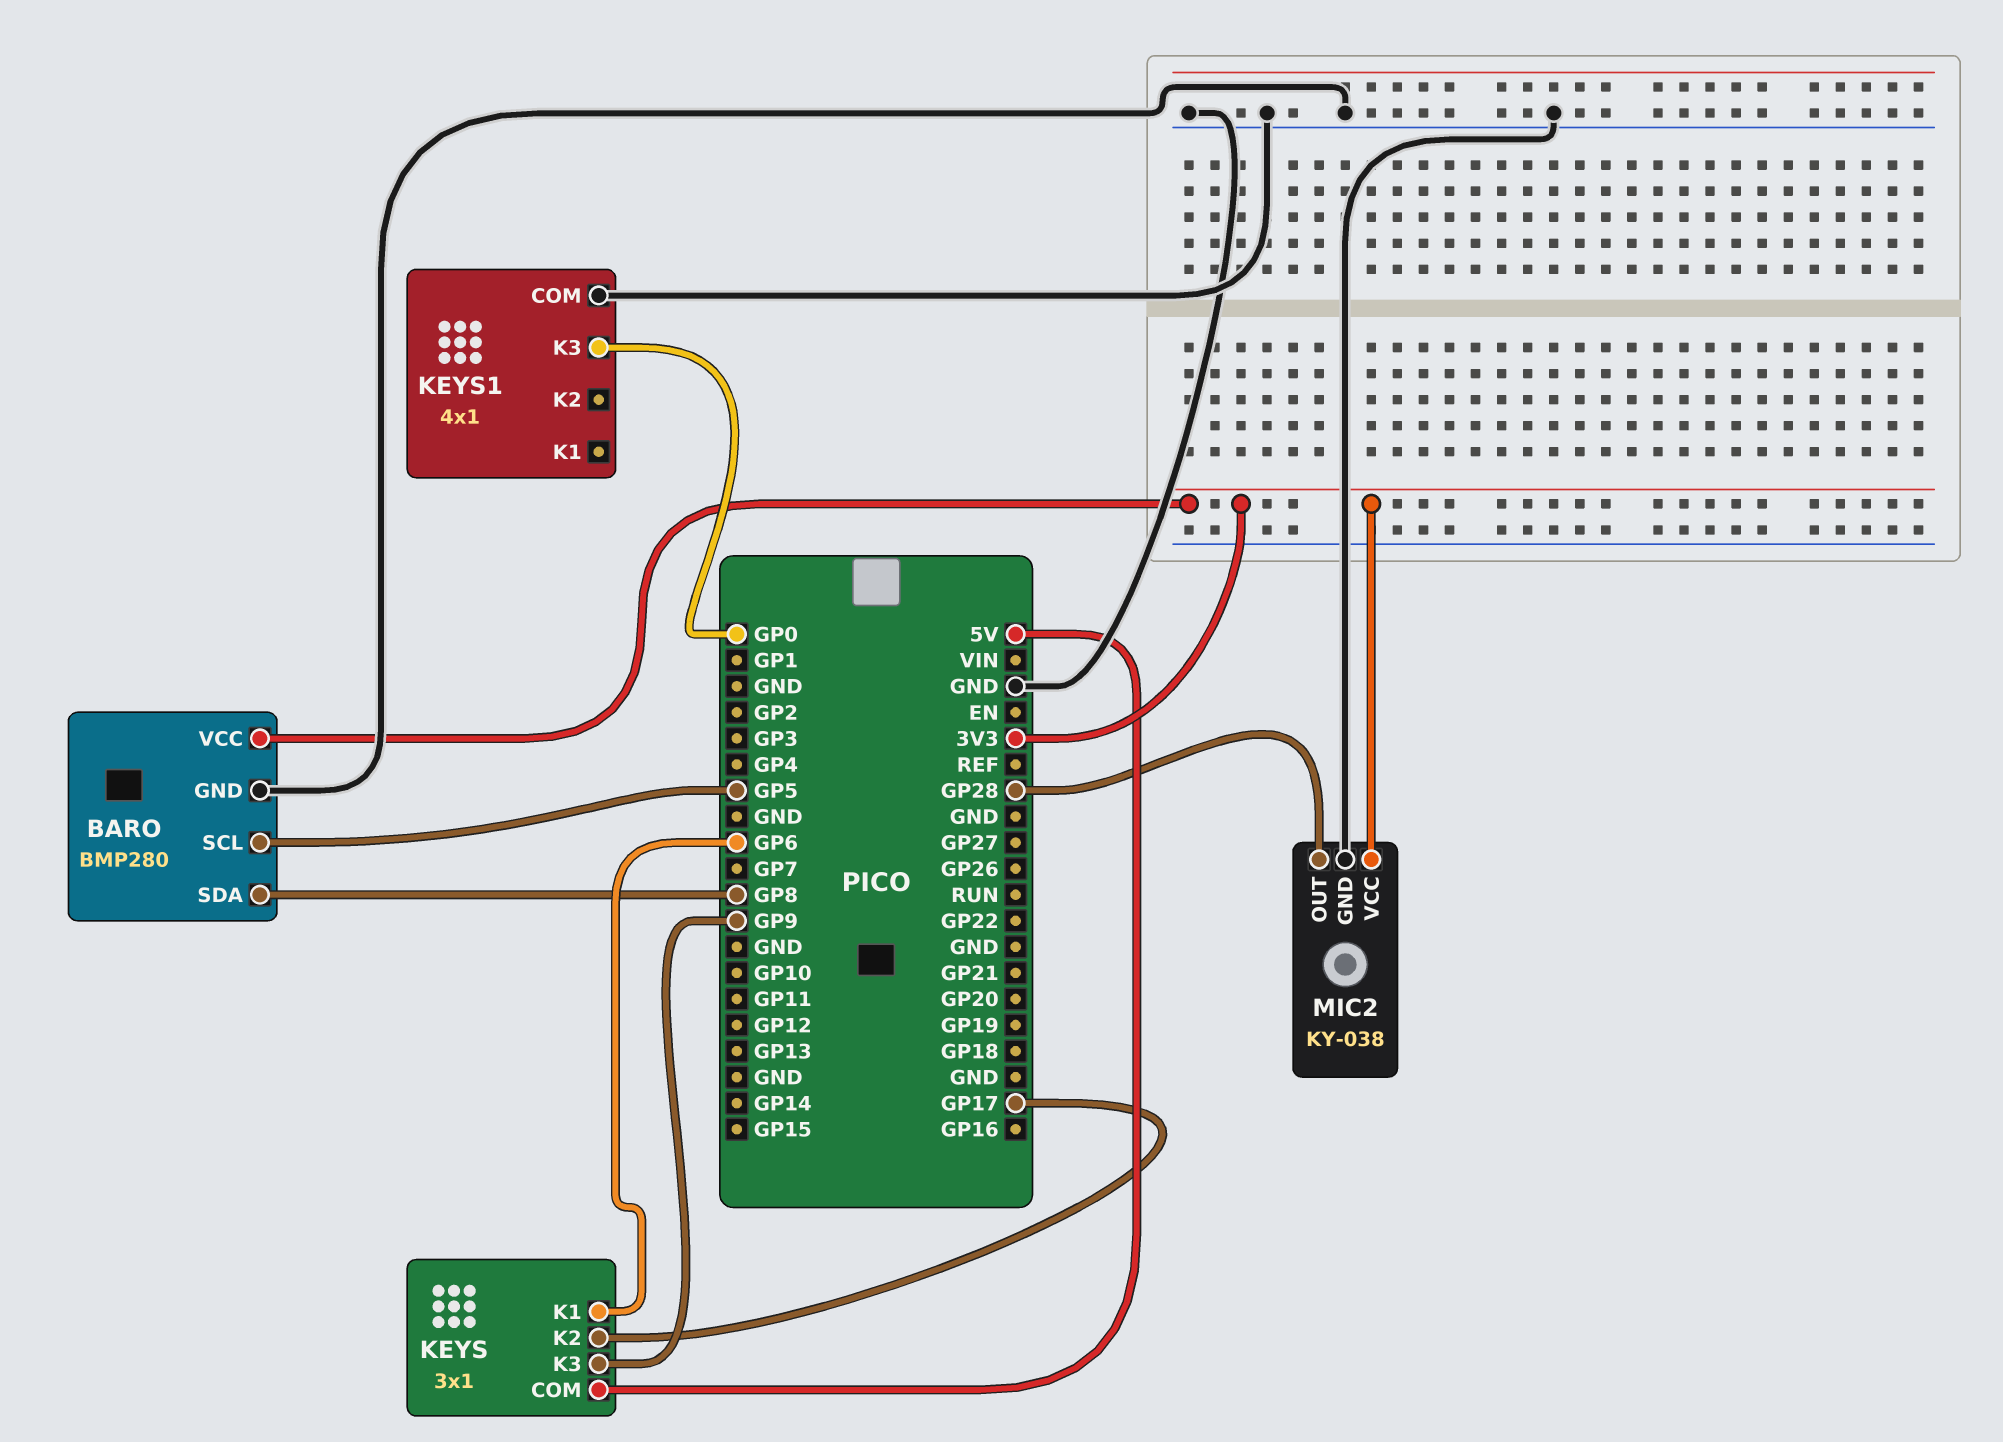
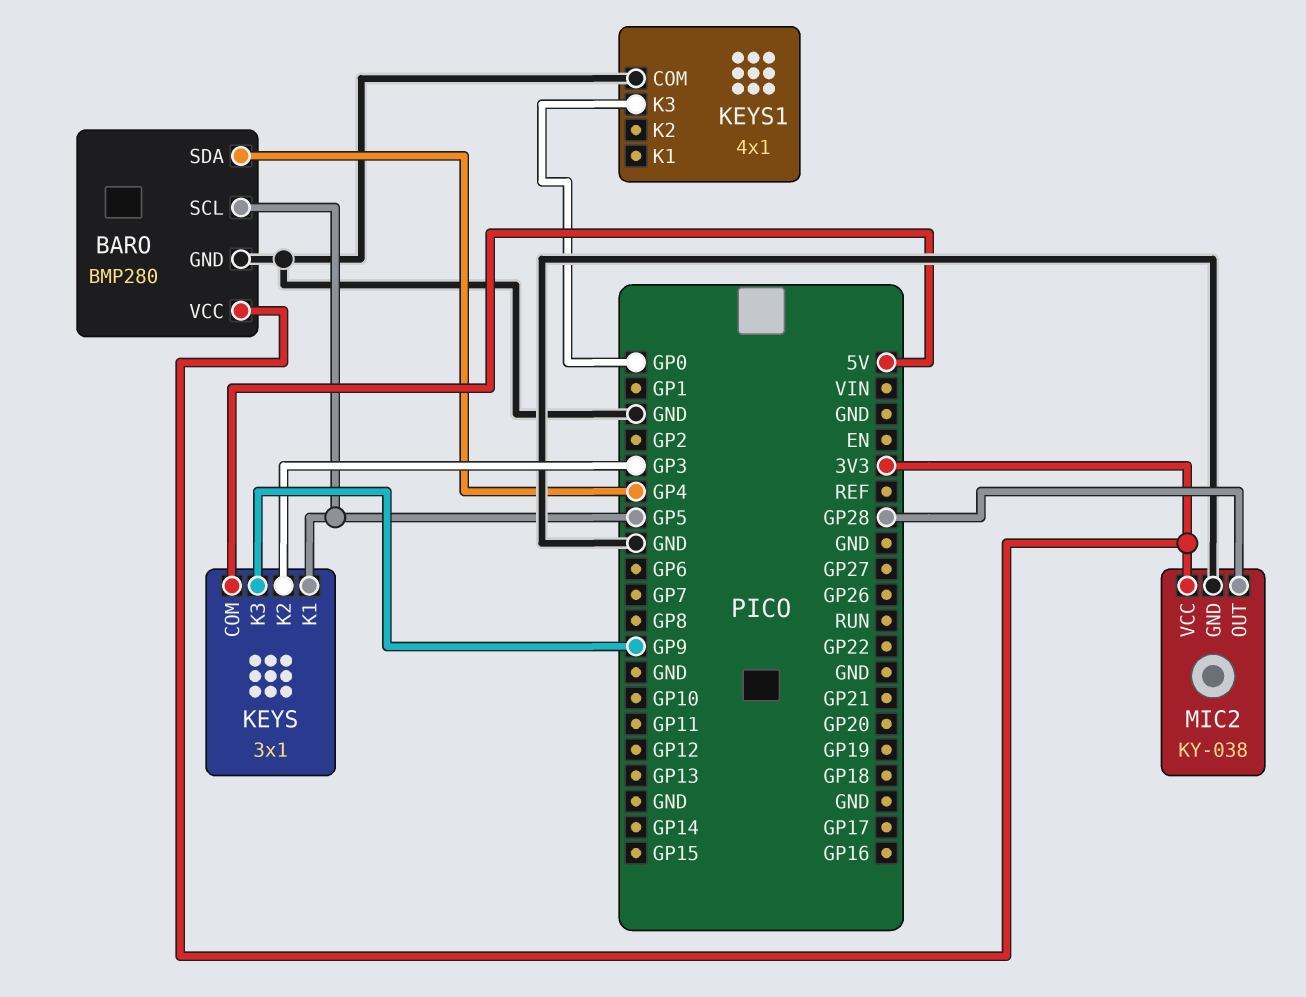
BARO pin SDA: GP8 -> GP4
KEYS pin K1: GP6 -> GP5
KEYS pin K2: GP17 -> GP3

